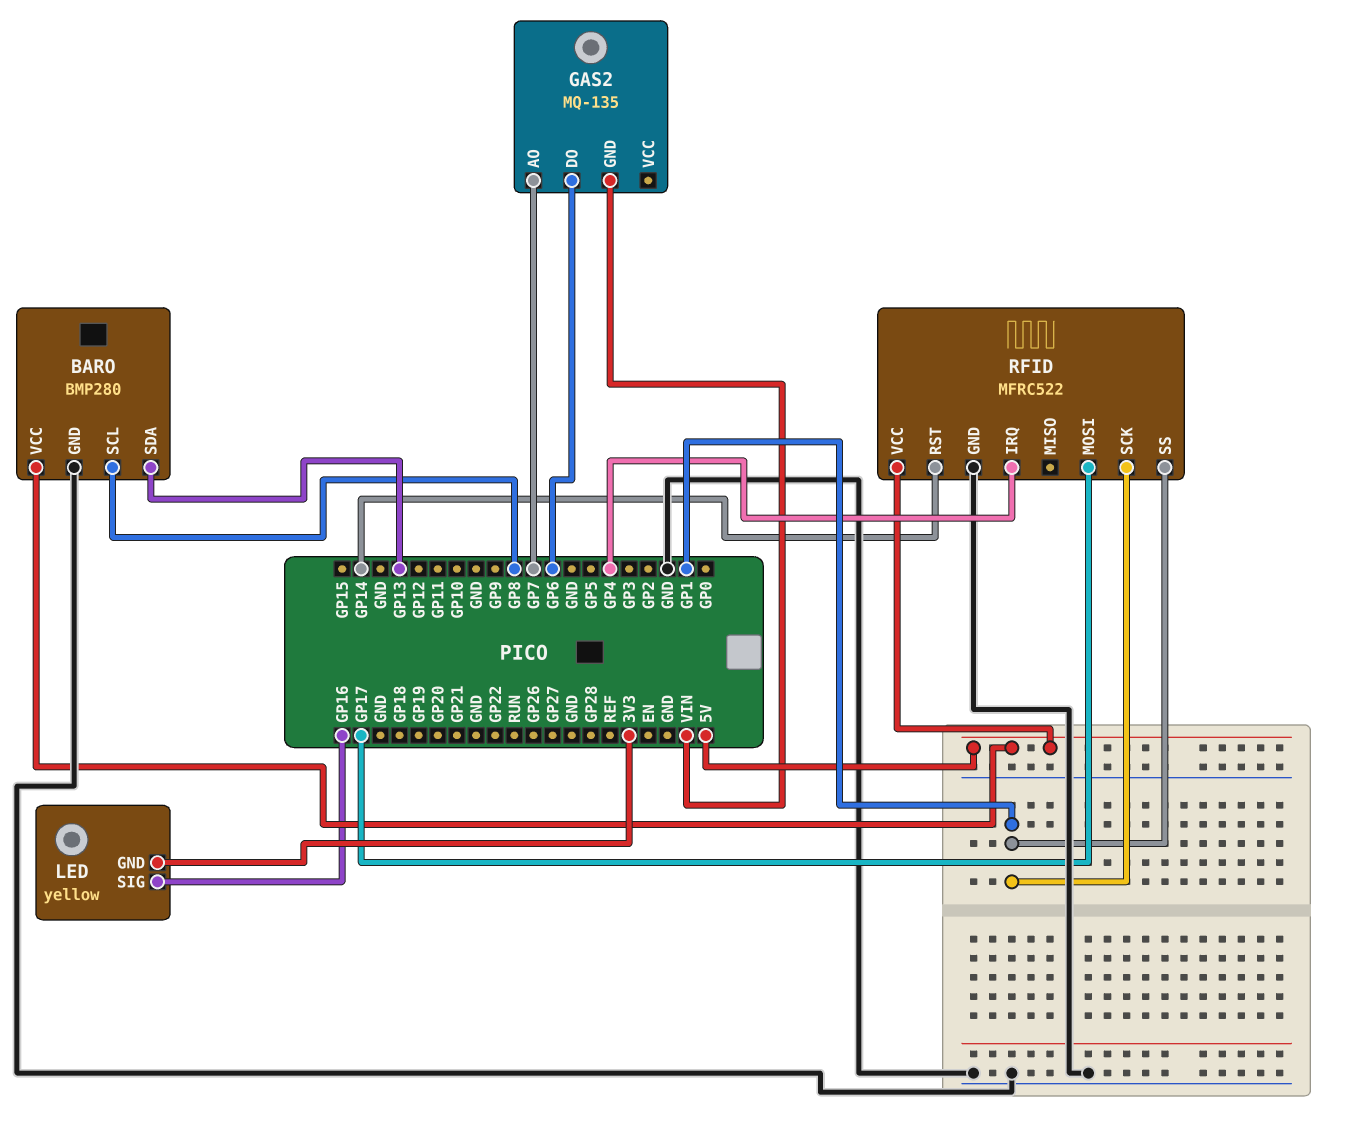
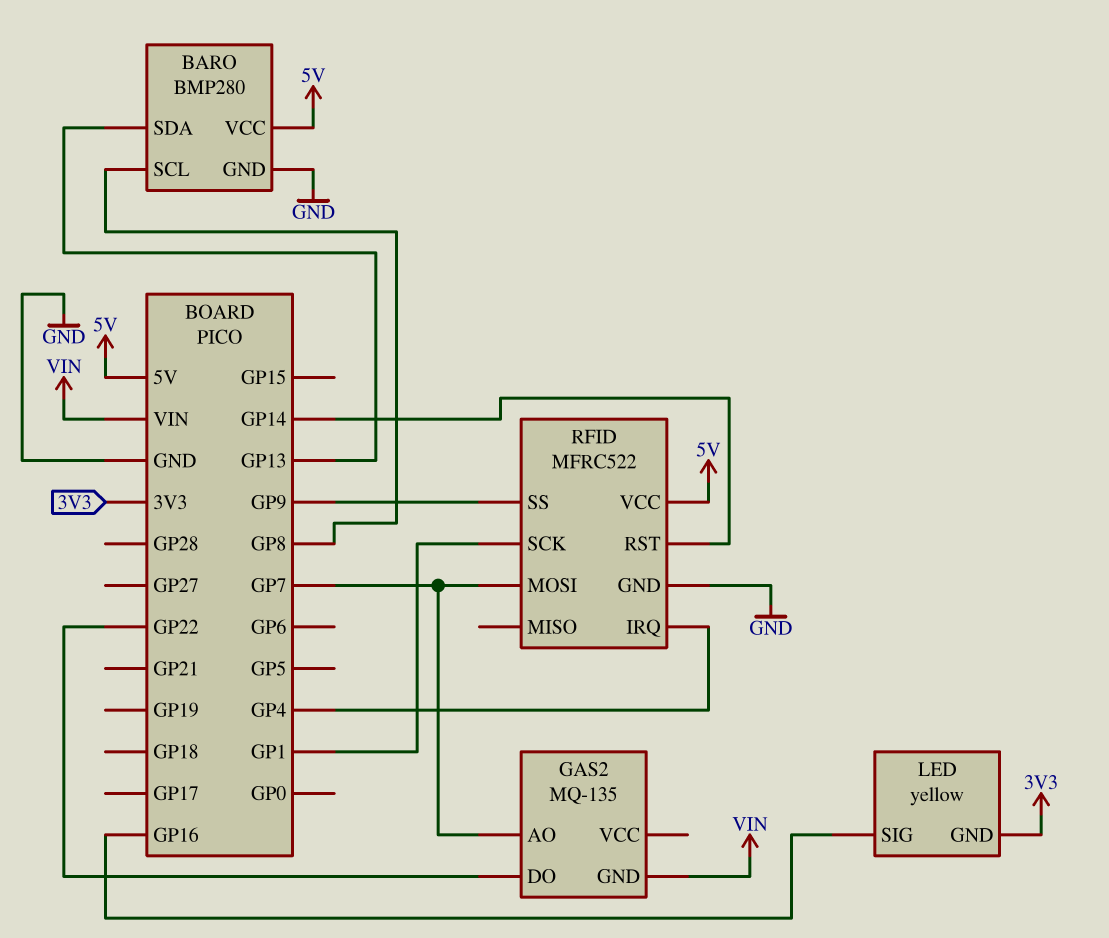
GAS2 pin DO: GP6 -> GP22
RFID pin MOSI: GP17 -> GP7
RFID pin SS: GP1 -> GP9

